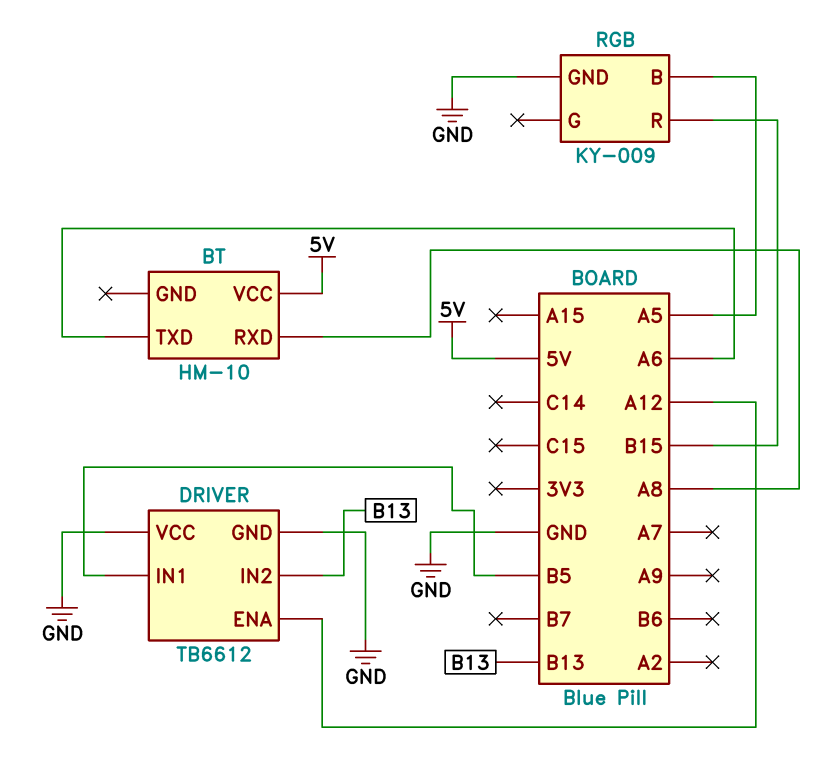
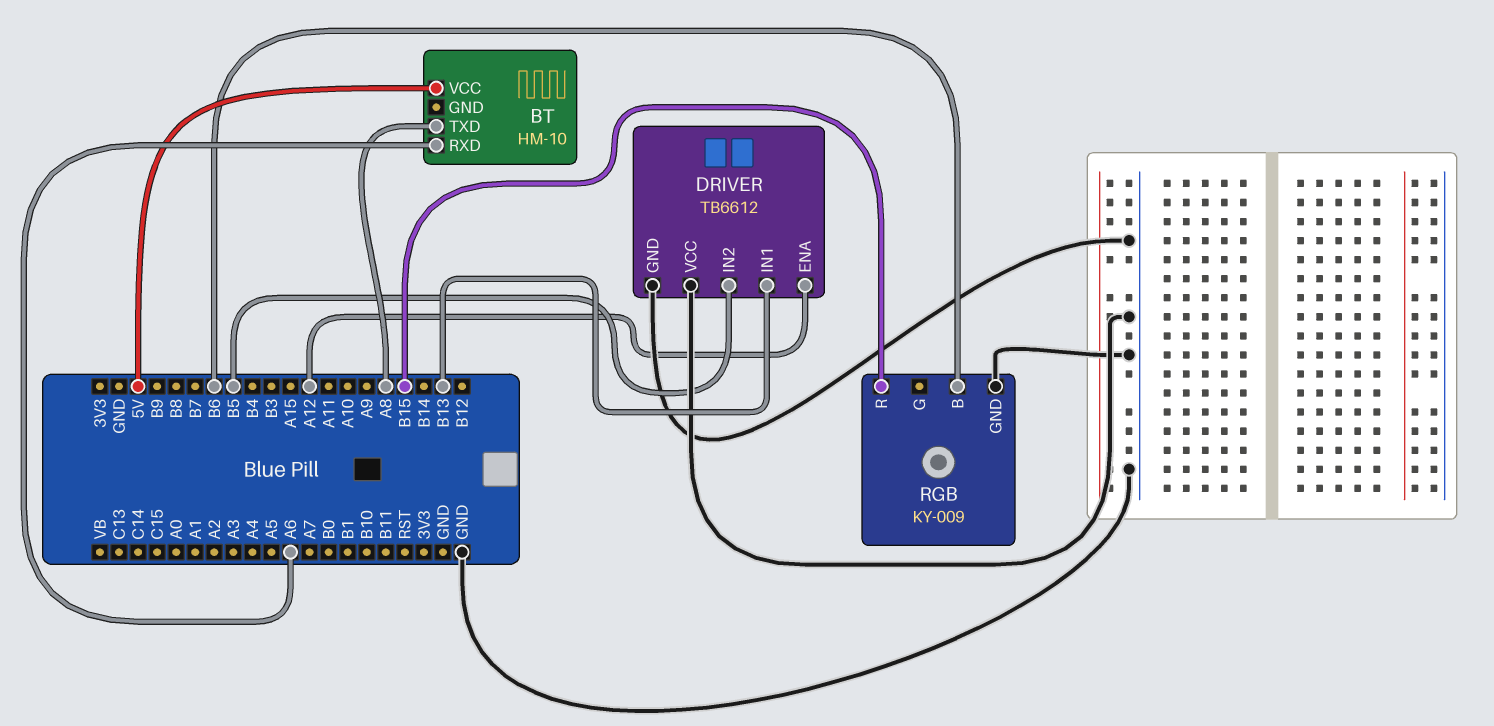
BT pin RXD: A8 -> A6
BT pin TXD: A6 -> A8
DRIVER pin IN1: B5 -> B13
DRIVER pin IN2: B13 -> B5
RGB pin B: A5 -> B6

